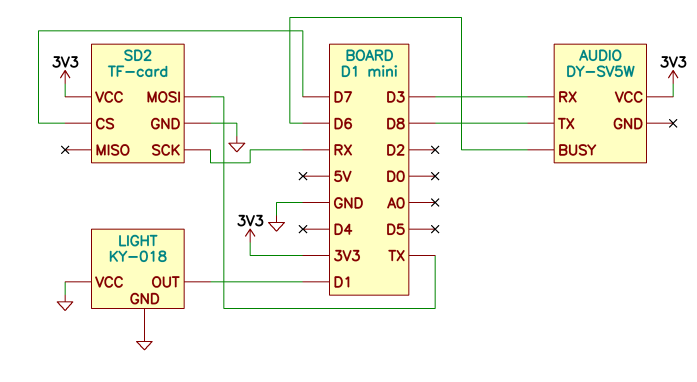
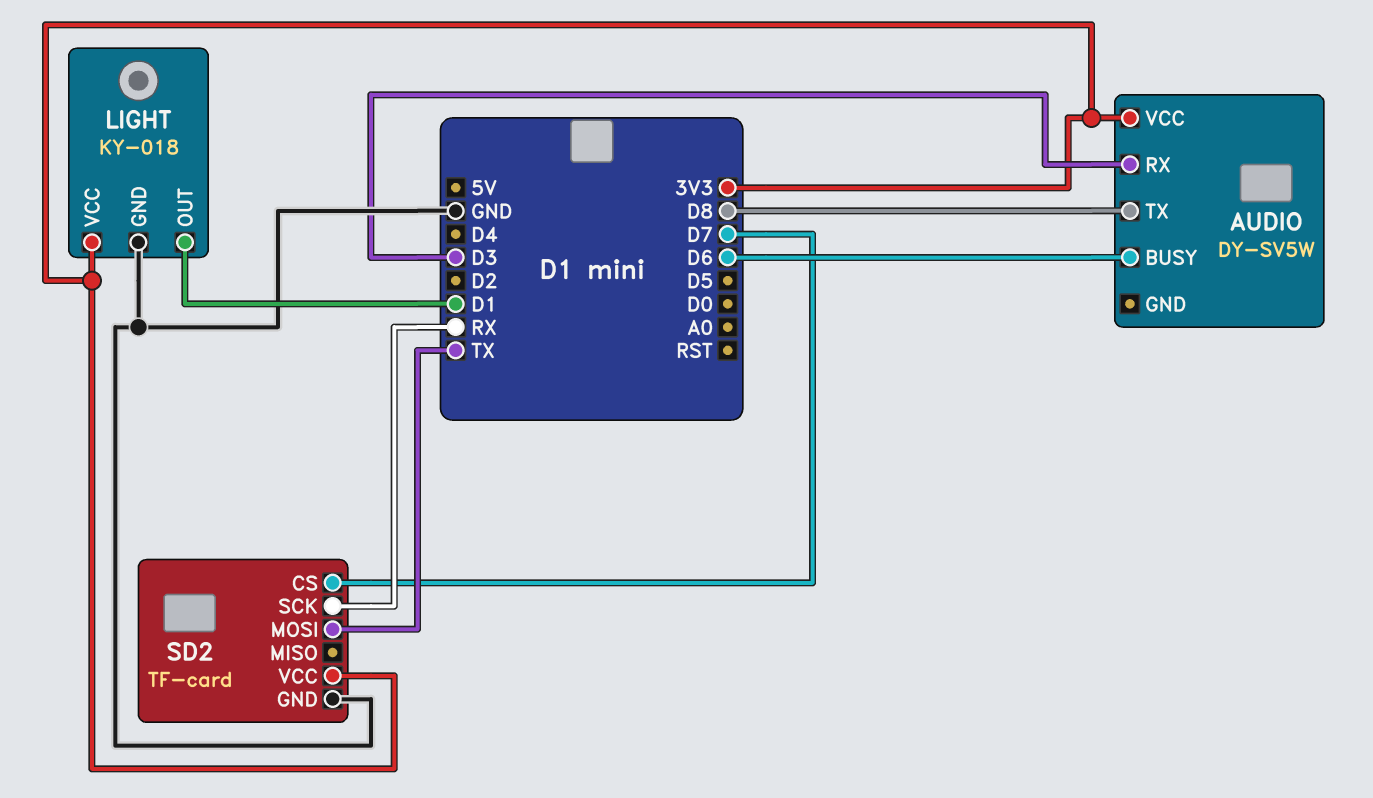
LIGHT pin VCC: GND -> 3V3

